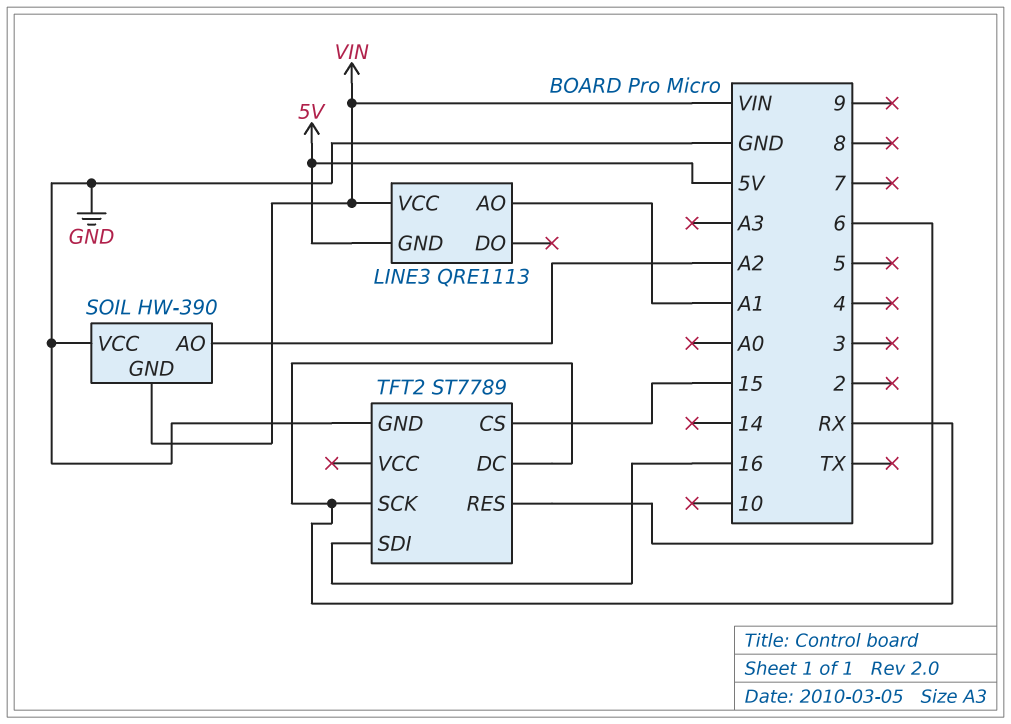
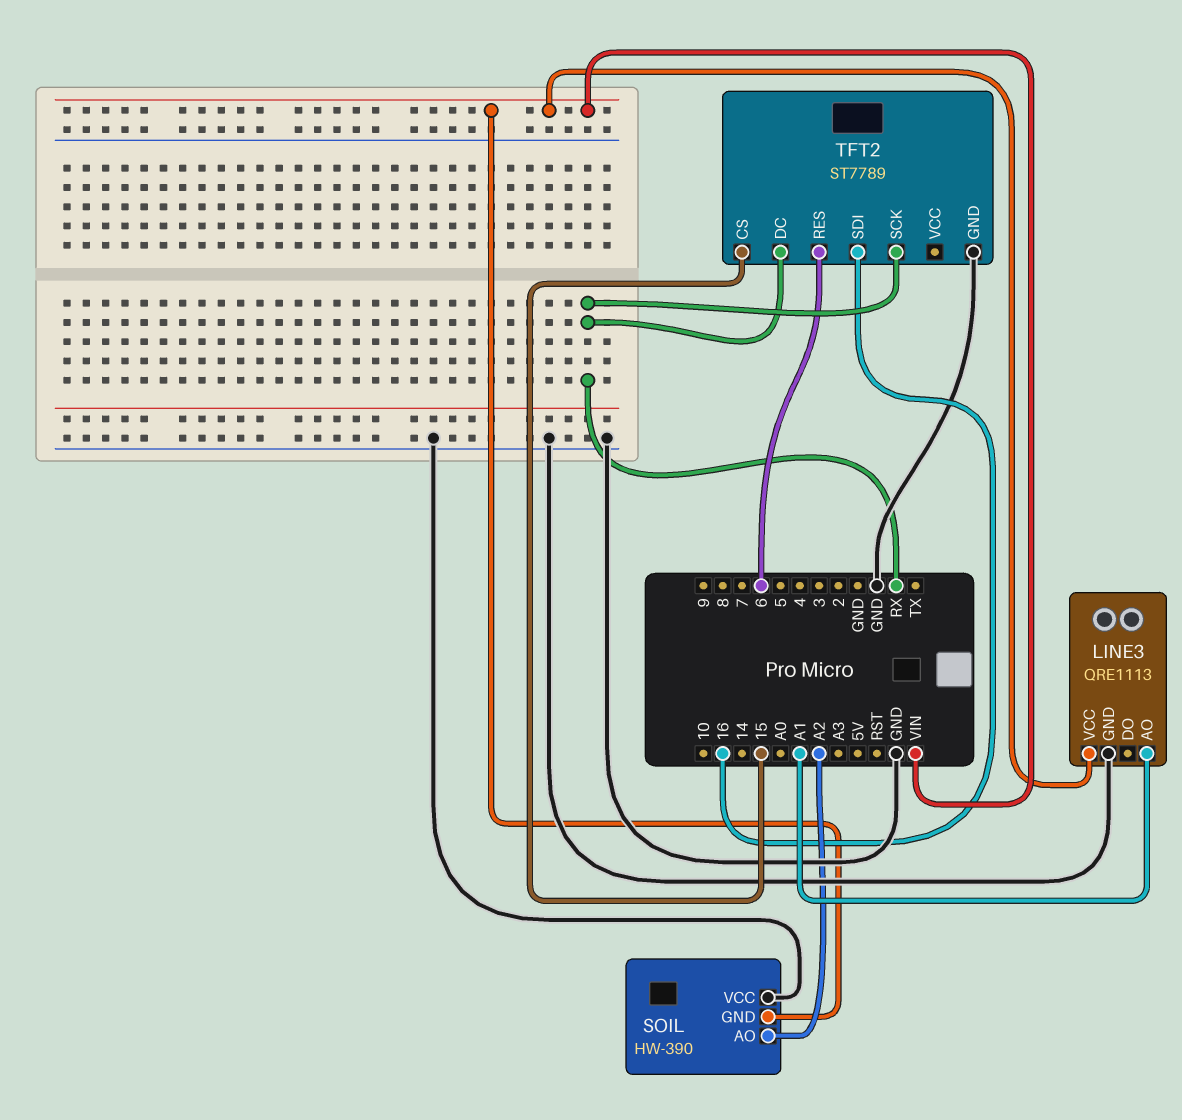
LINE3 pin GND: 5V -> GND

